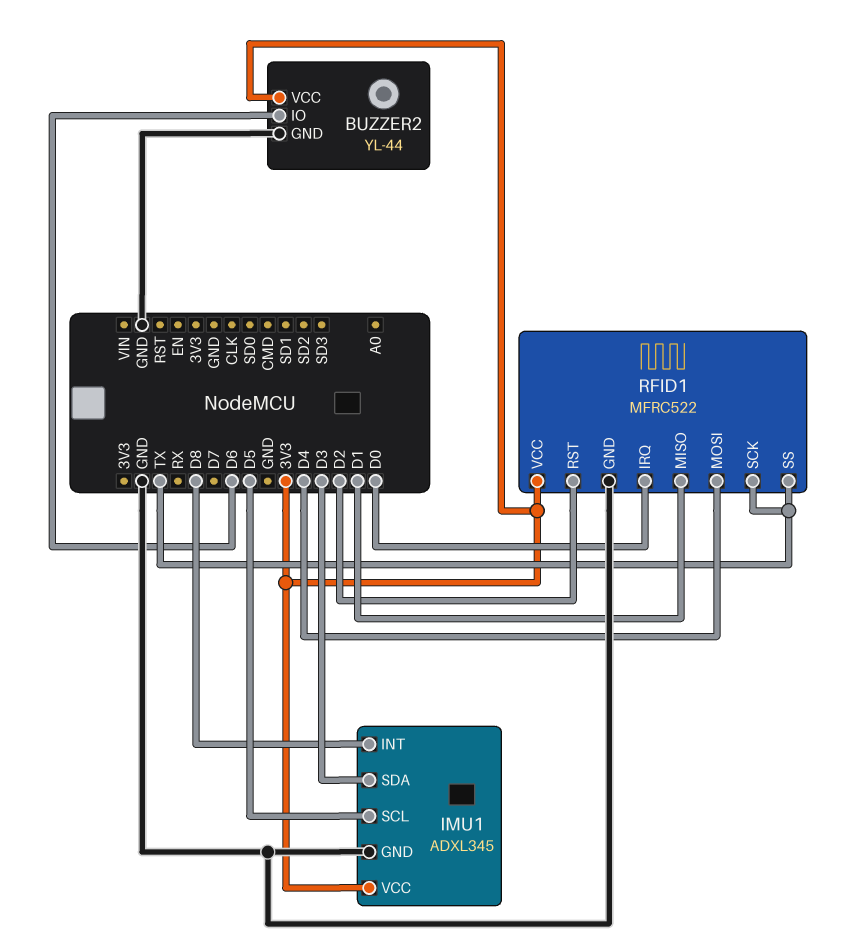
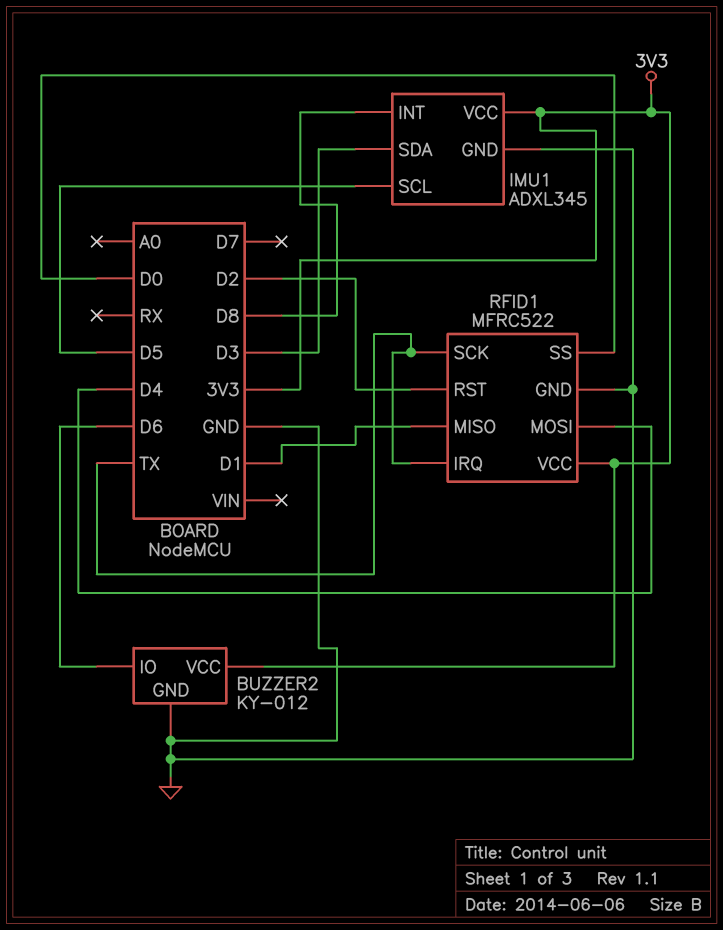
BUZZER2: YL-44 -> KY-012
RFID1 pin IRQ: D0 -> TX
RFID1 pin SS: TX -> D0

